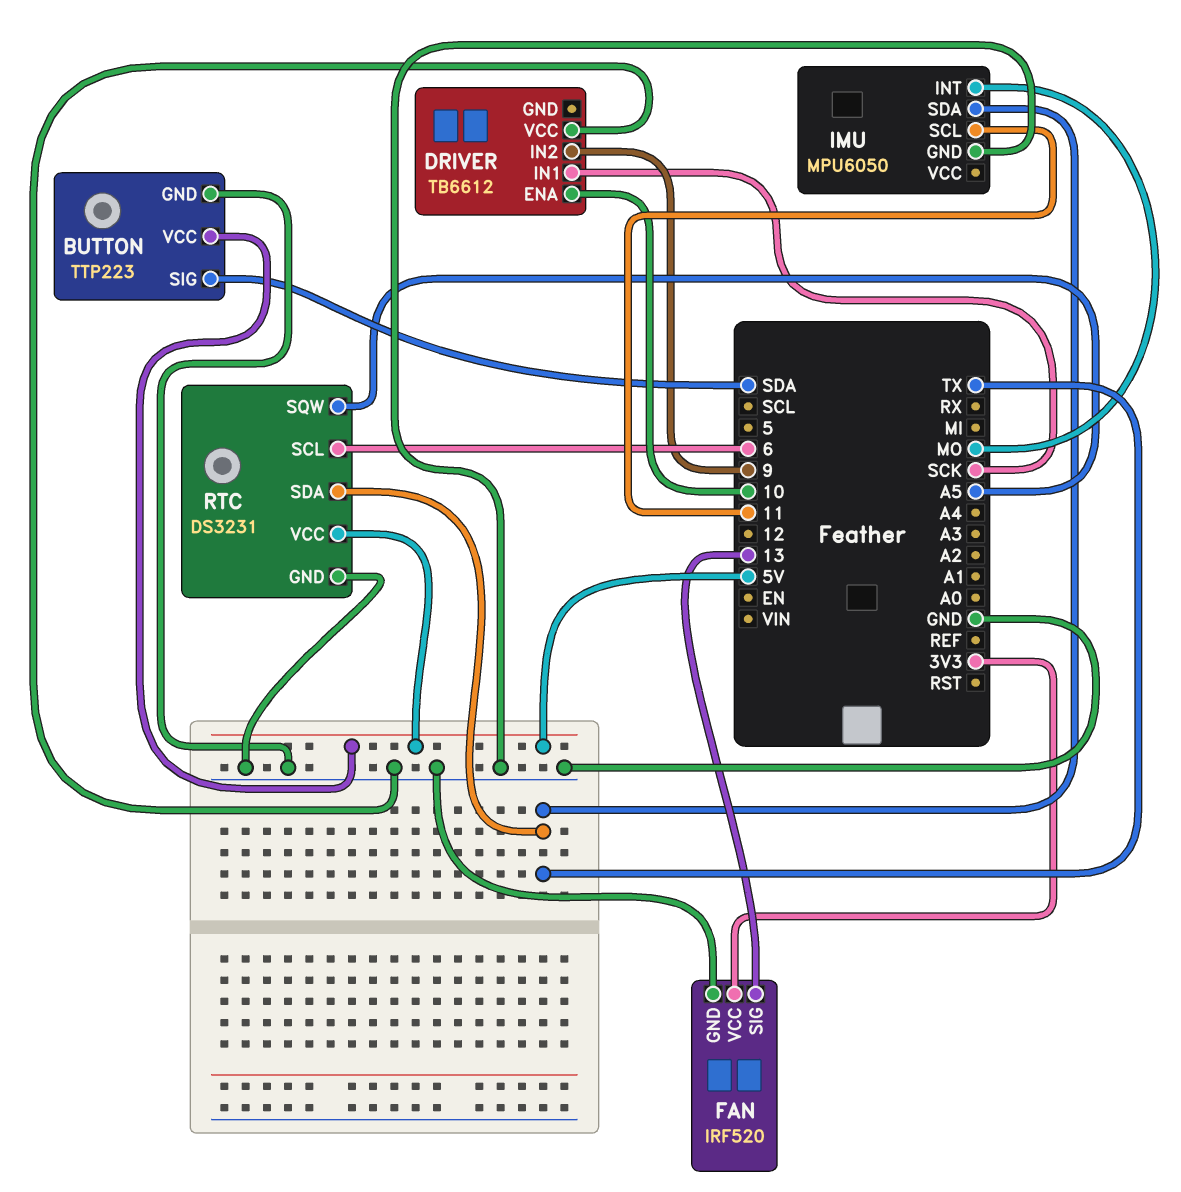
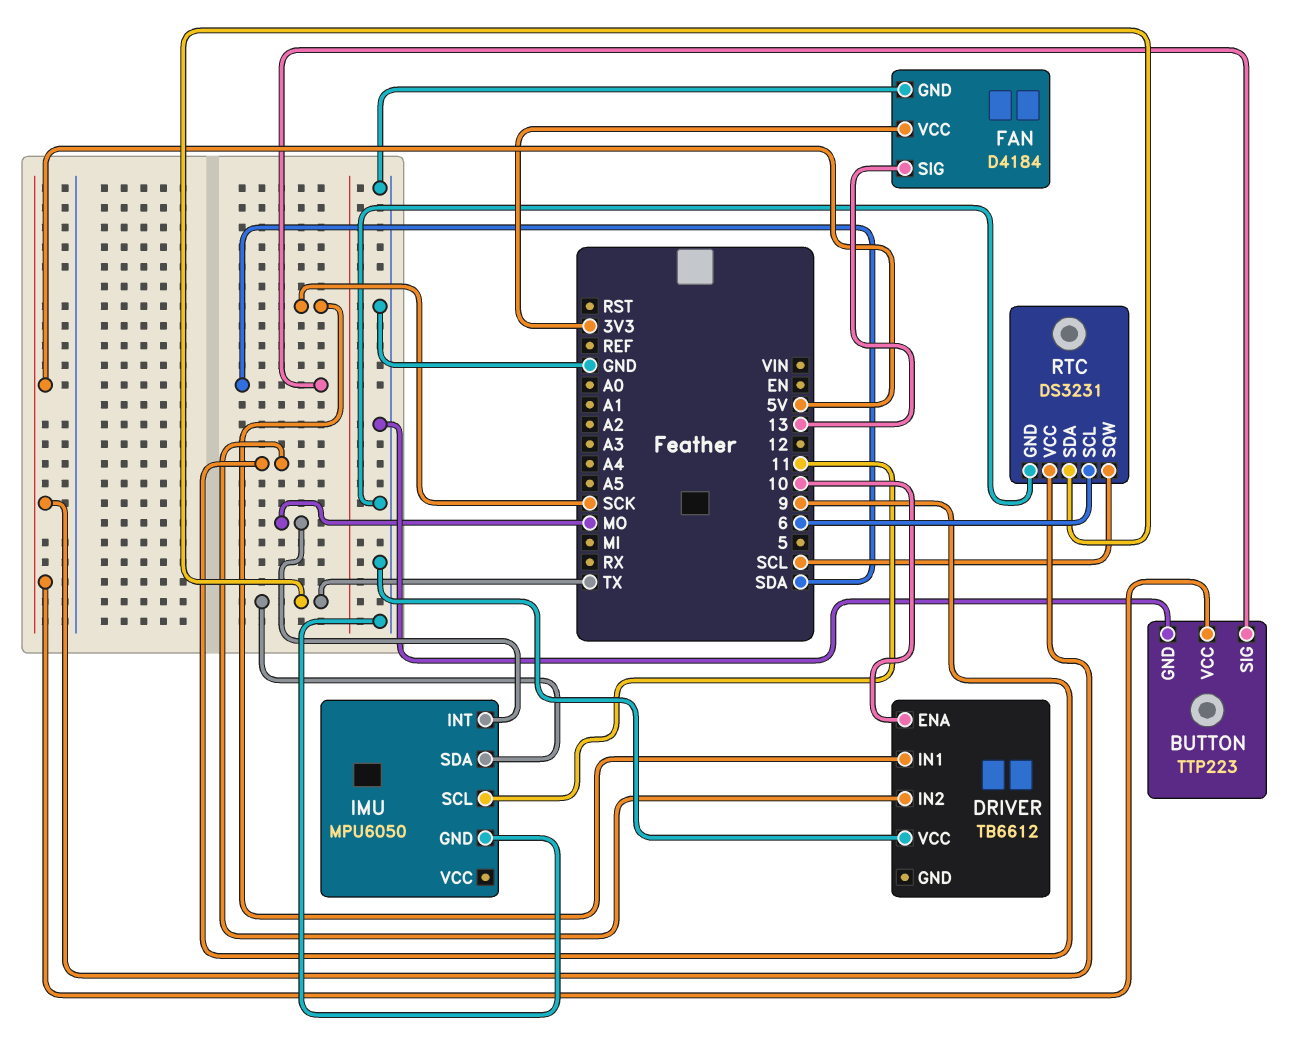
FAN: IRF520 -> D4184
RTC pin SQW: A5 -> SCL

